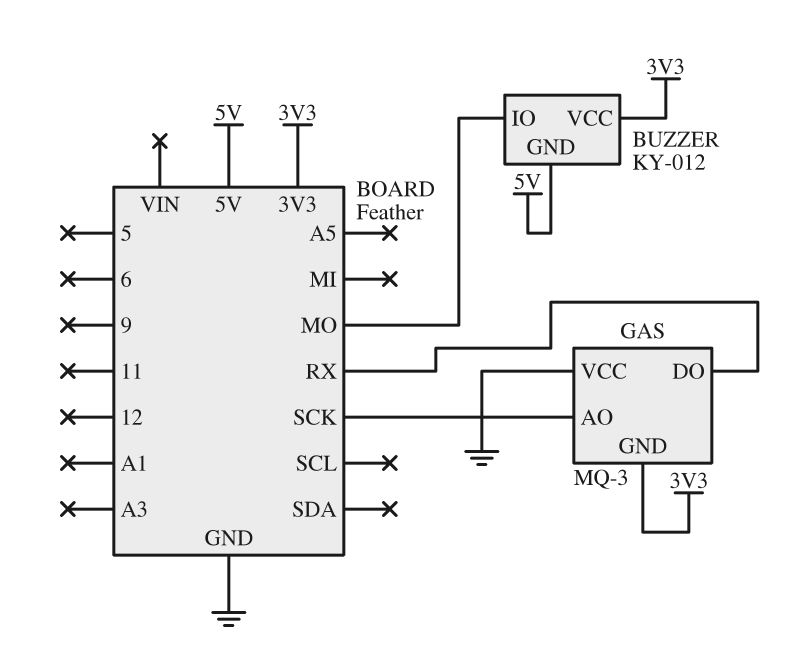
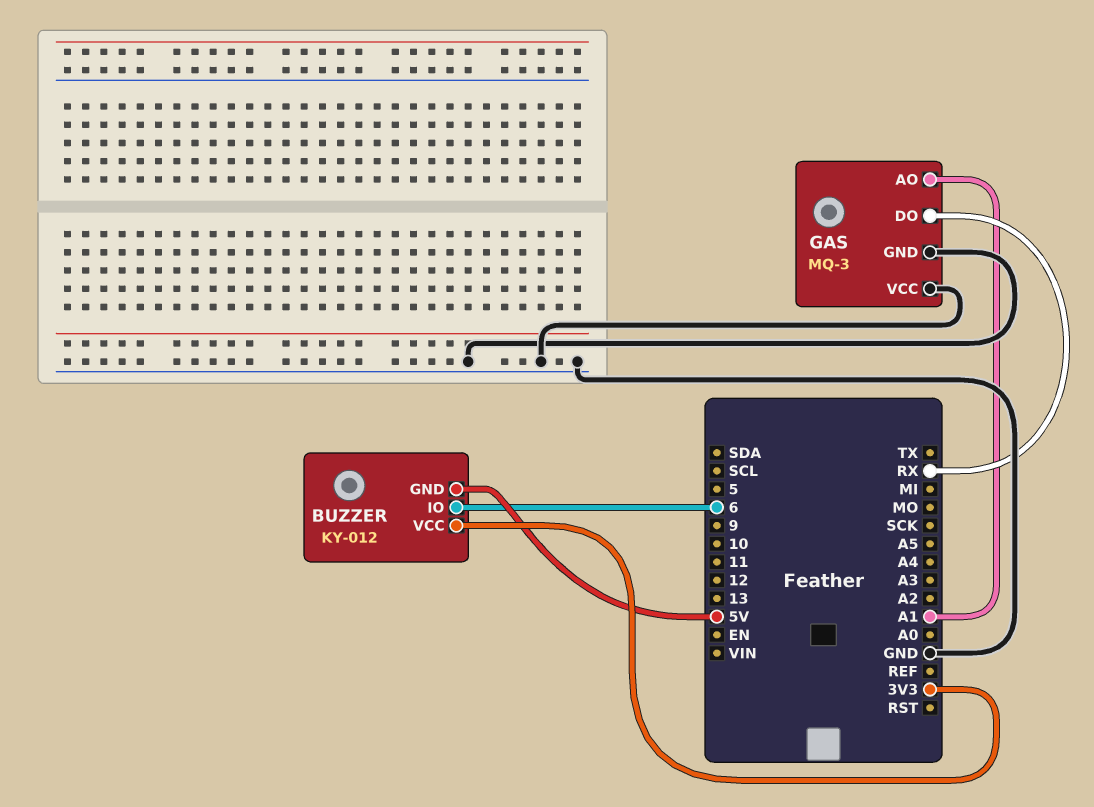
BUZZER pin IO: MO -> 6
GAS pin AO: SCK -> A1
GAS pin GND: 3V3 -> GND

